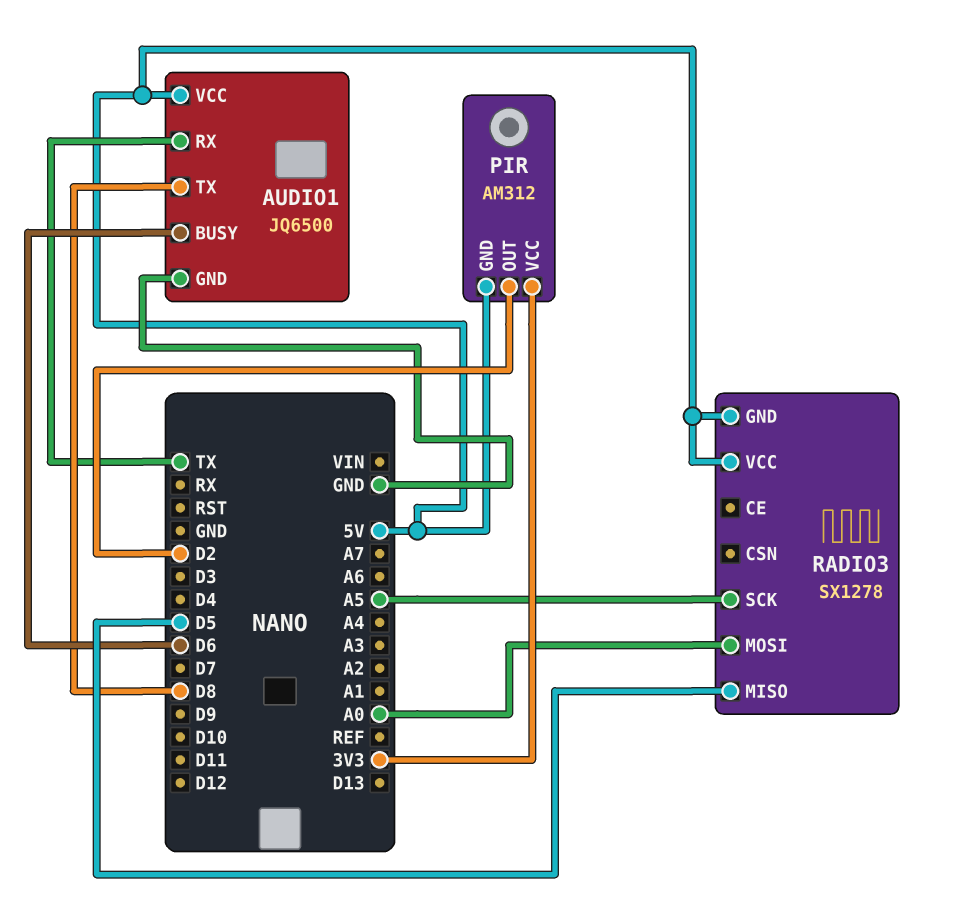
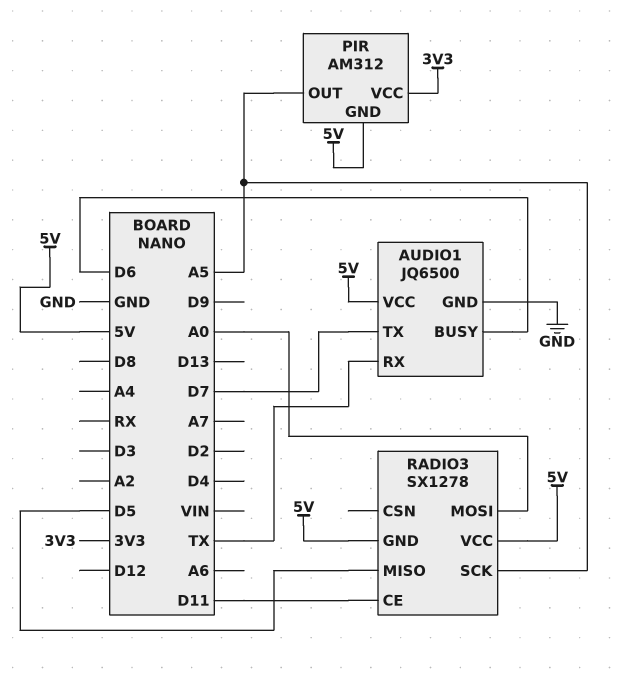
AUDIO1 pin TX: D8 -> D7
PIR pin OUT: D2 -> A5
RADIO3 pin CE: none -> D11

